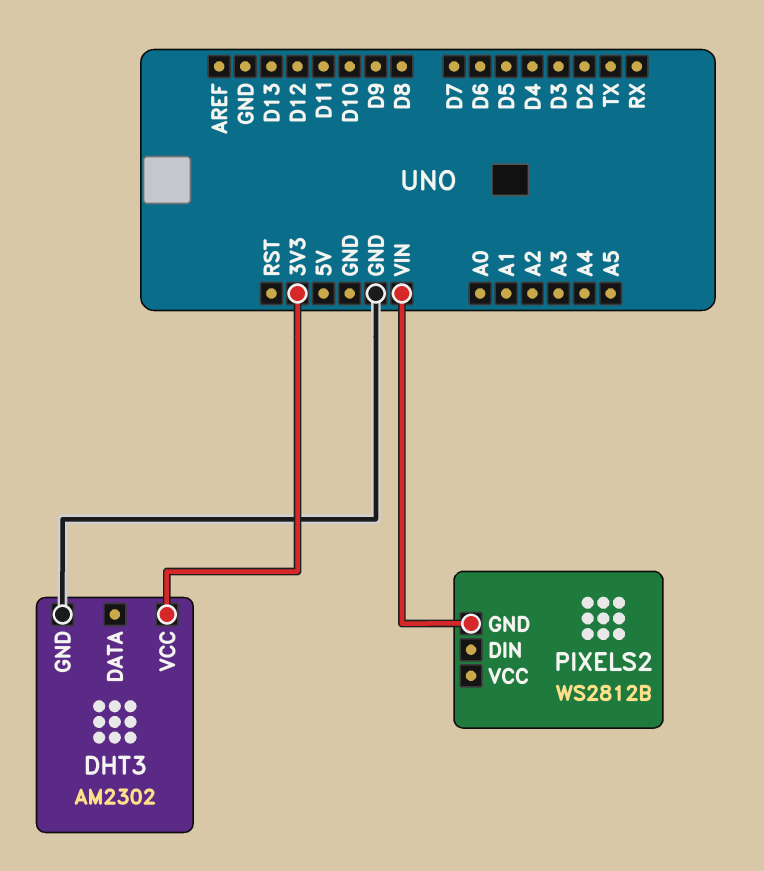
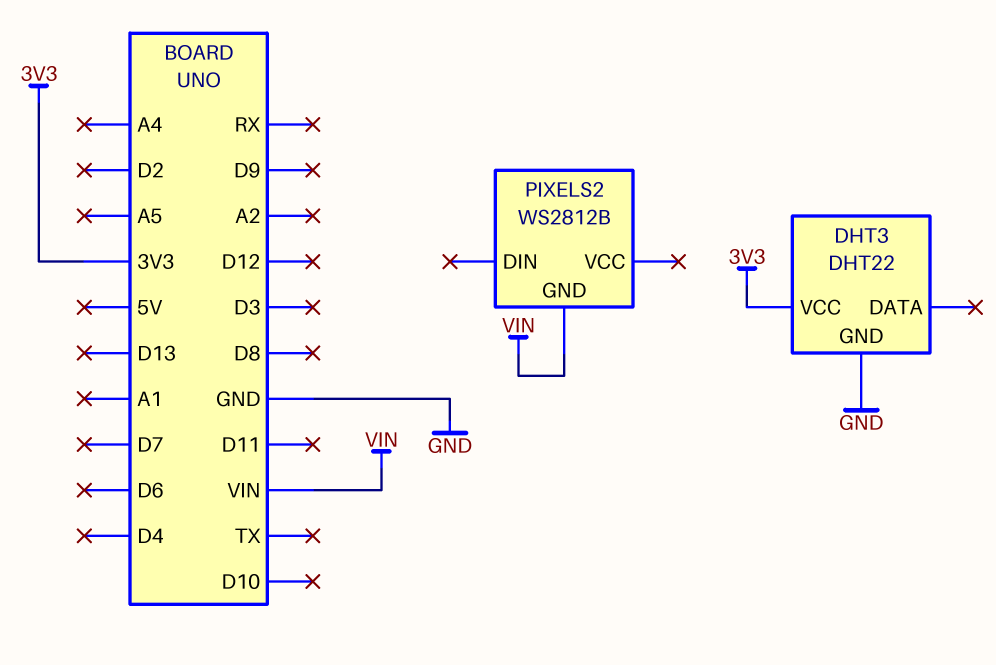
DHT3: AM2302 -> DHT22

